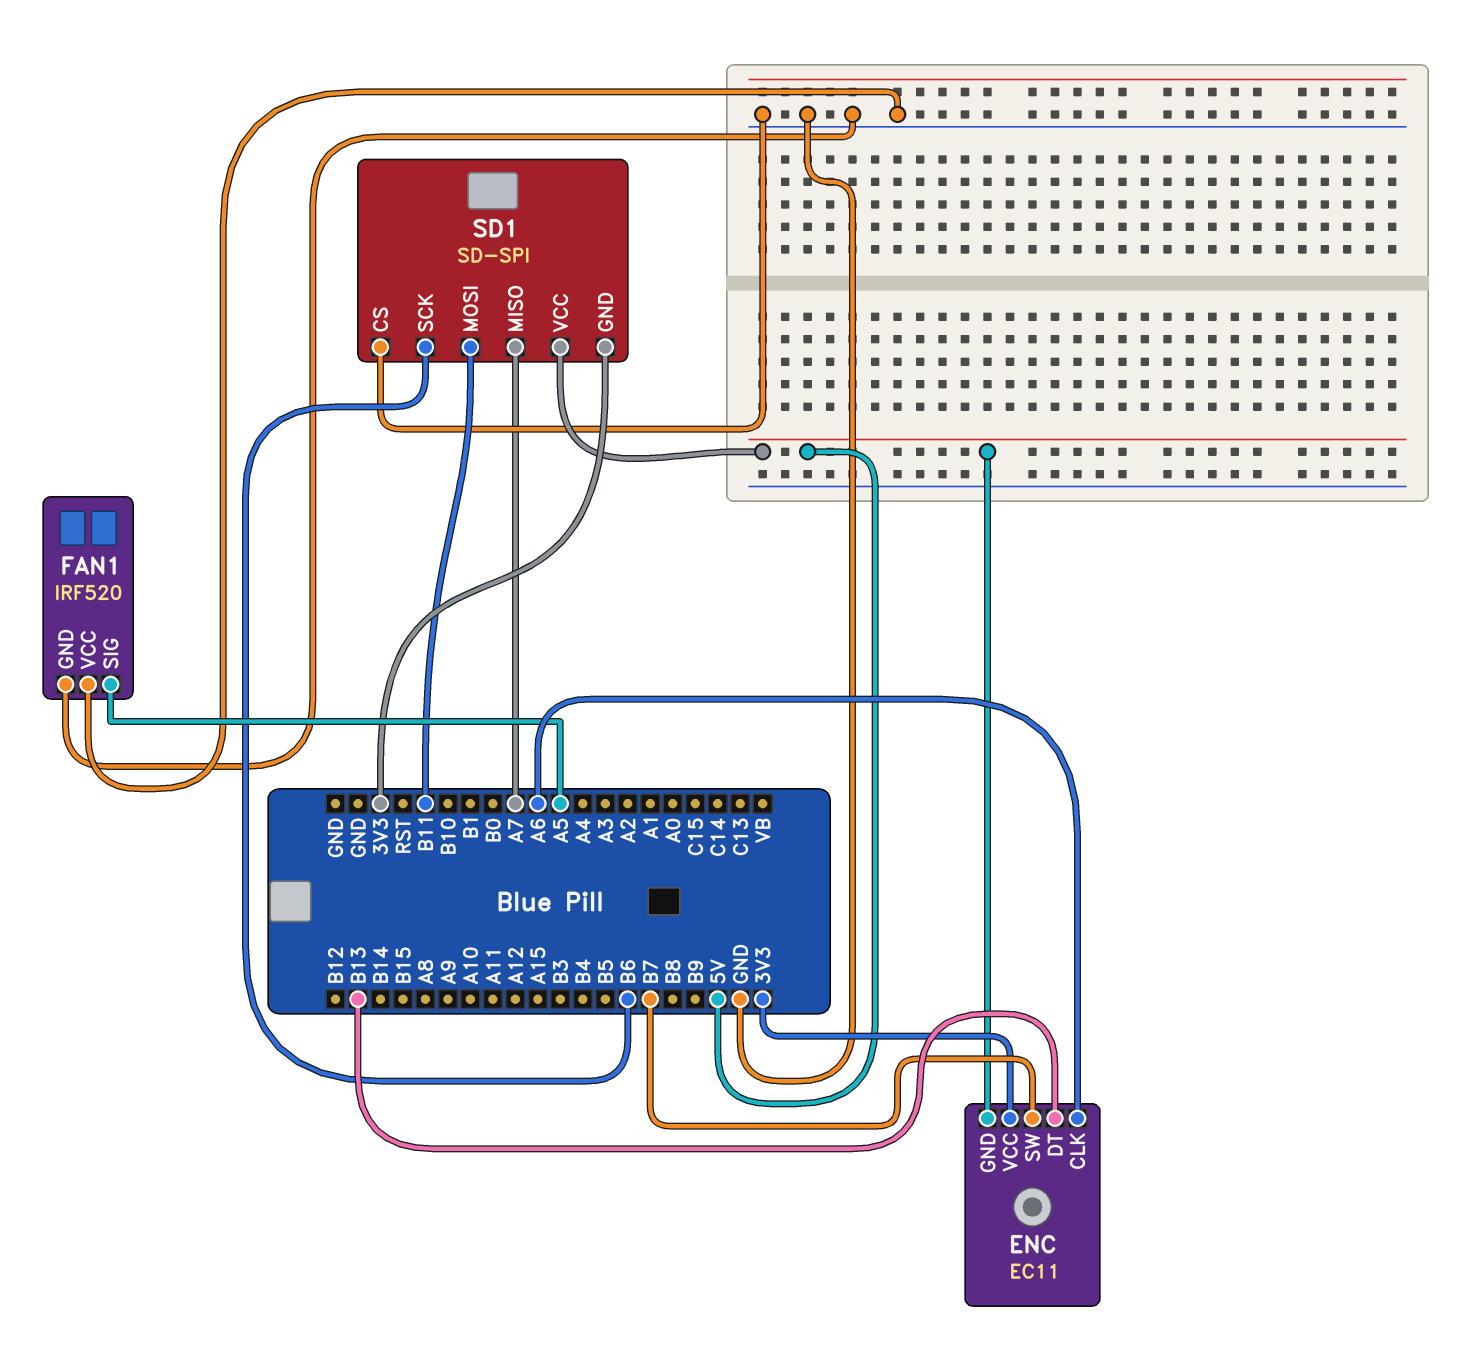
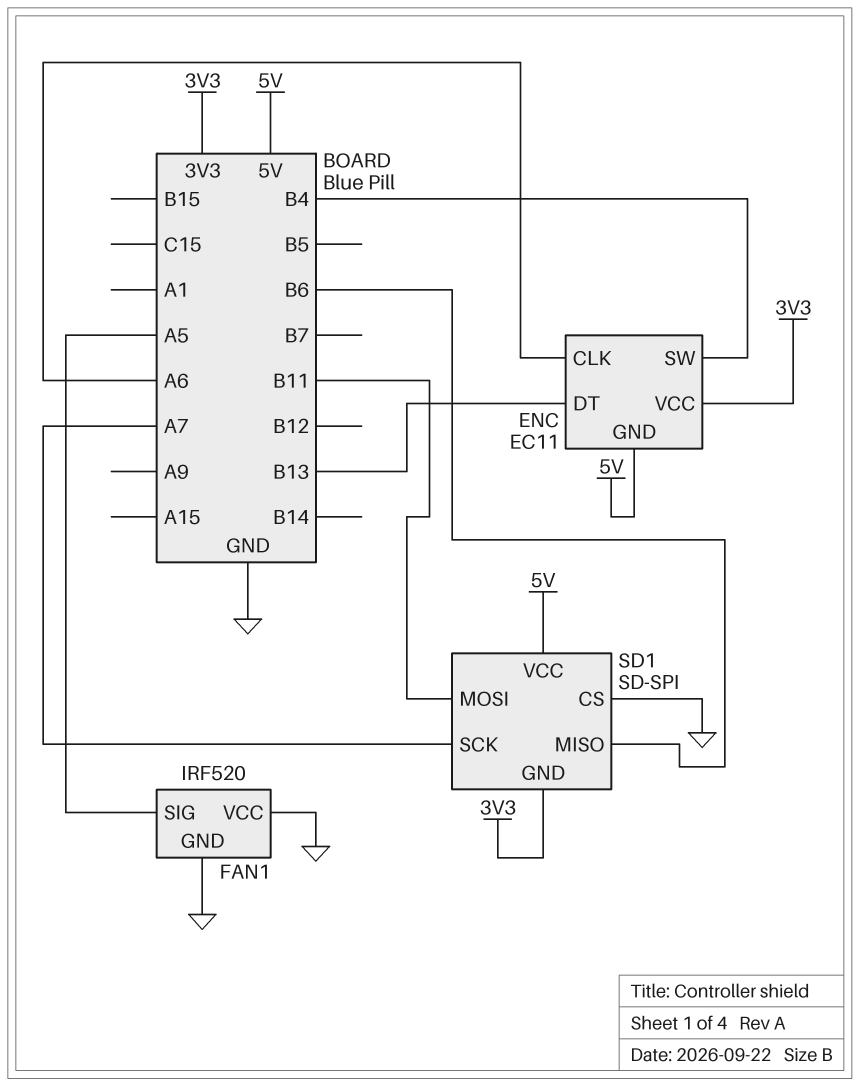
ENC pin SW: B7 -> B4
SD1 pin MISO: A7 -> B6
SD1 pin SCK: B6 -> A7

